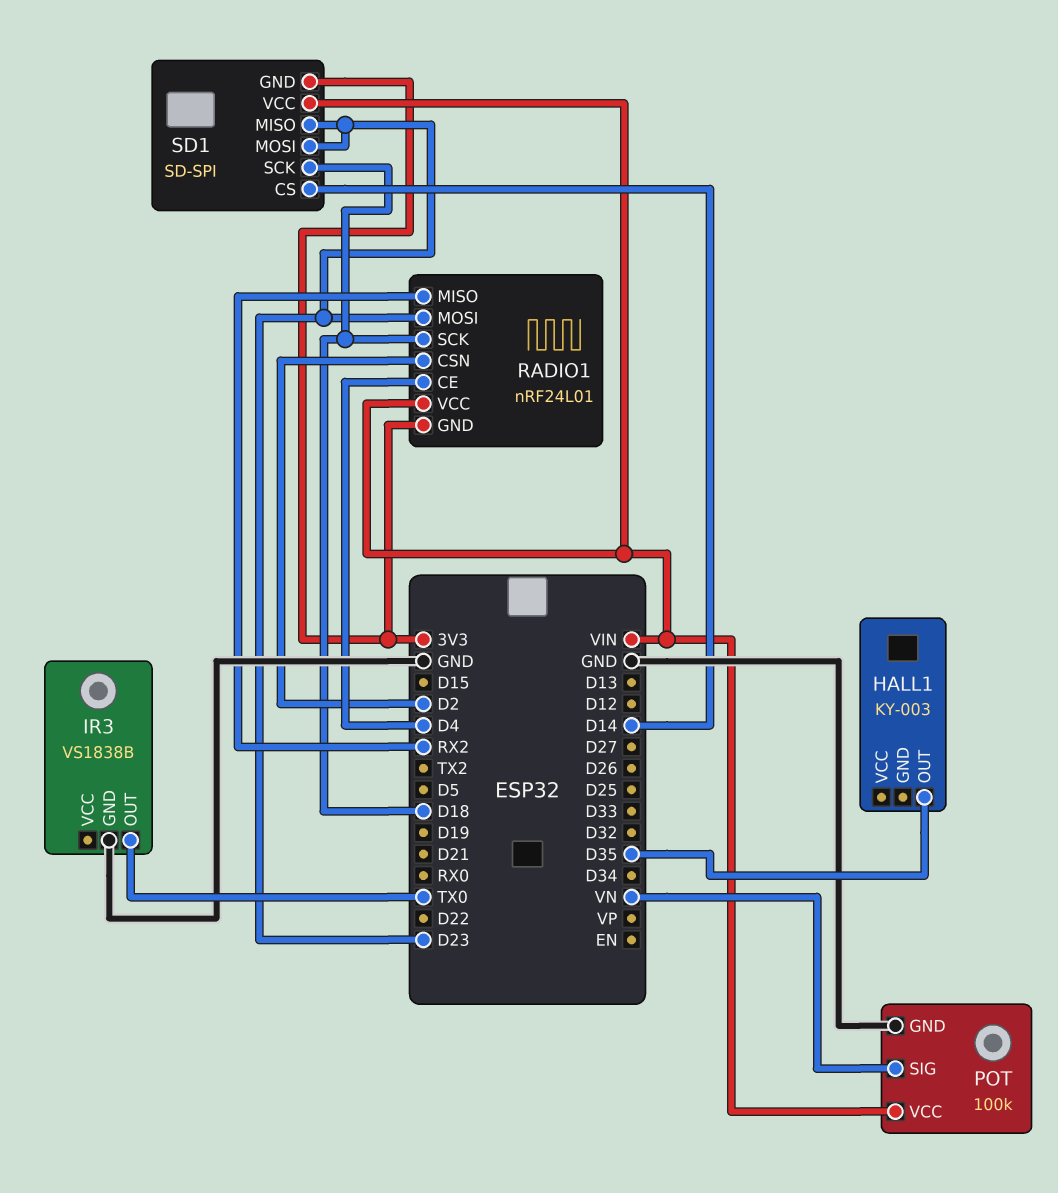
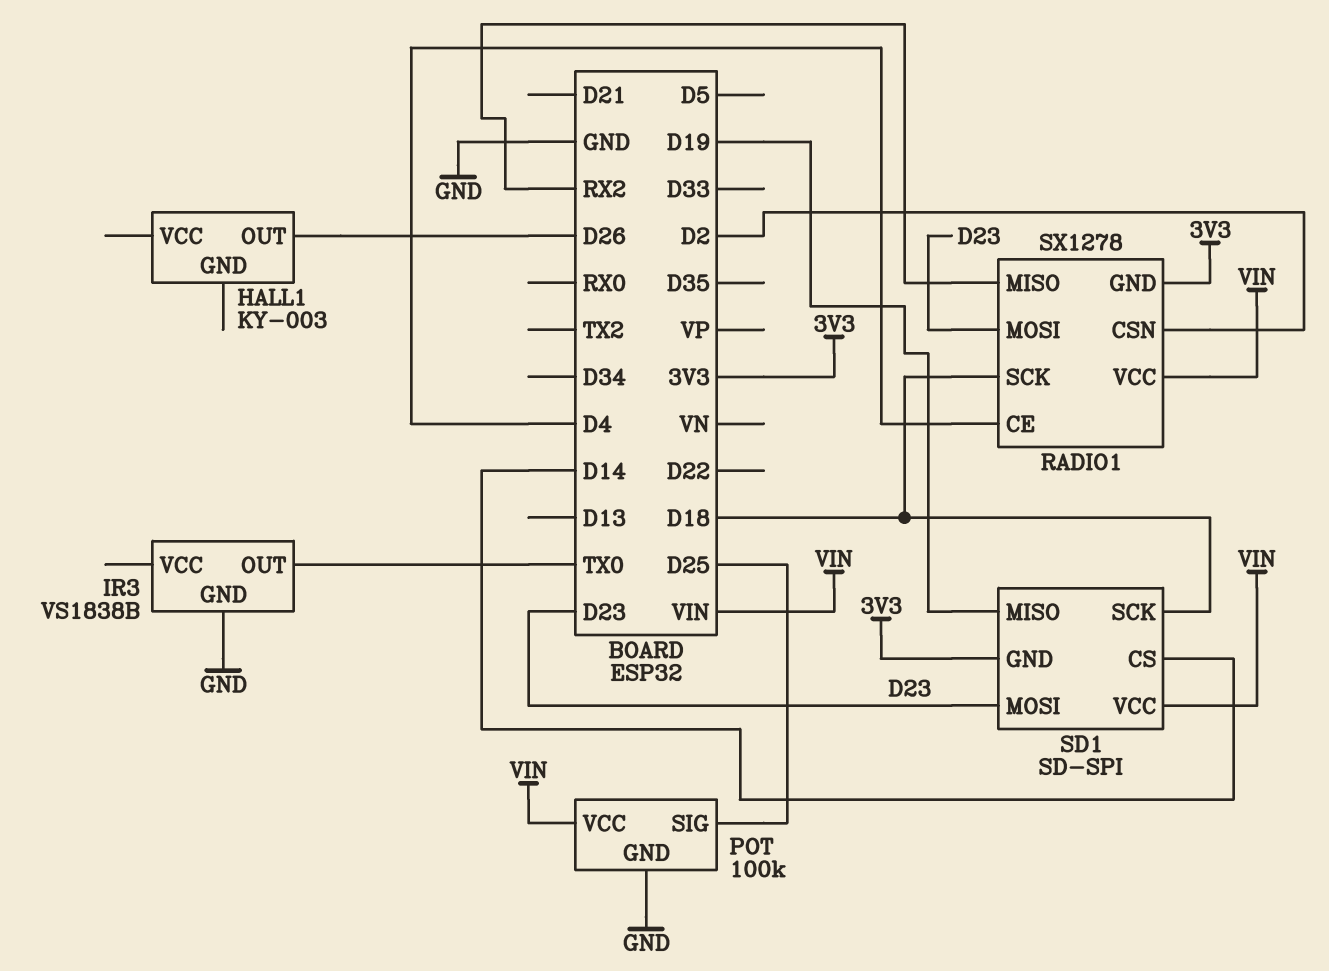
HALL1 pin OUT: D35 -> D26
POT pin SIG: VN -> D25
RADIO1: nRF24L01 -> SX1278
SD1 pin MISO: D23 -> D19

